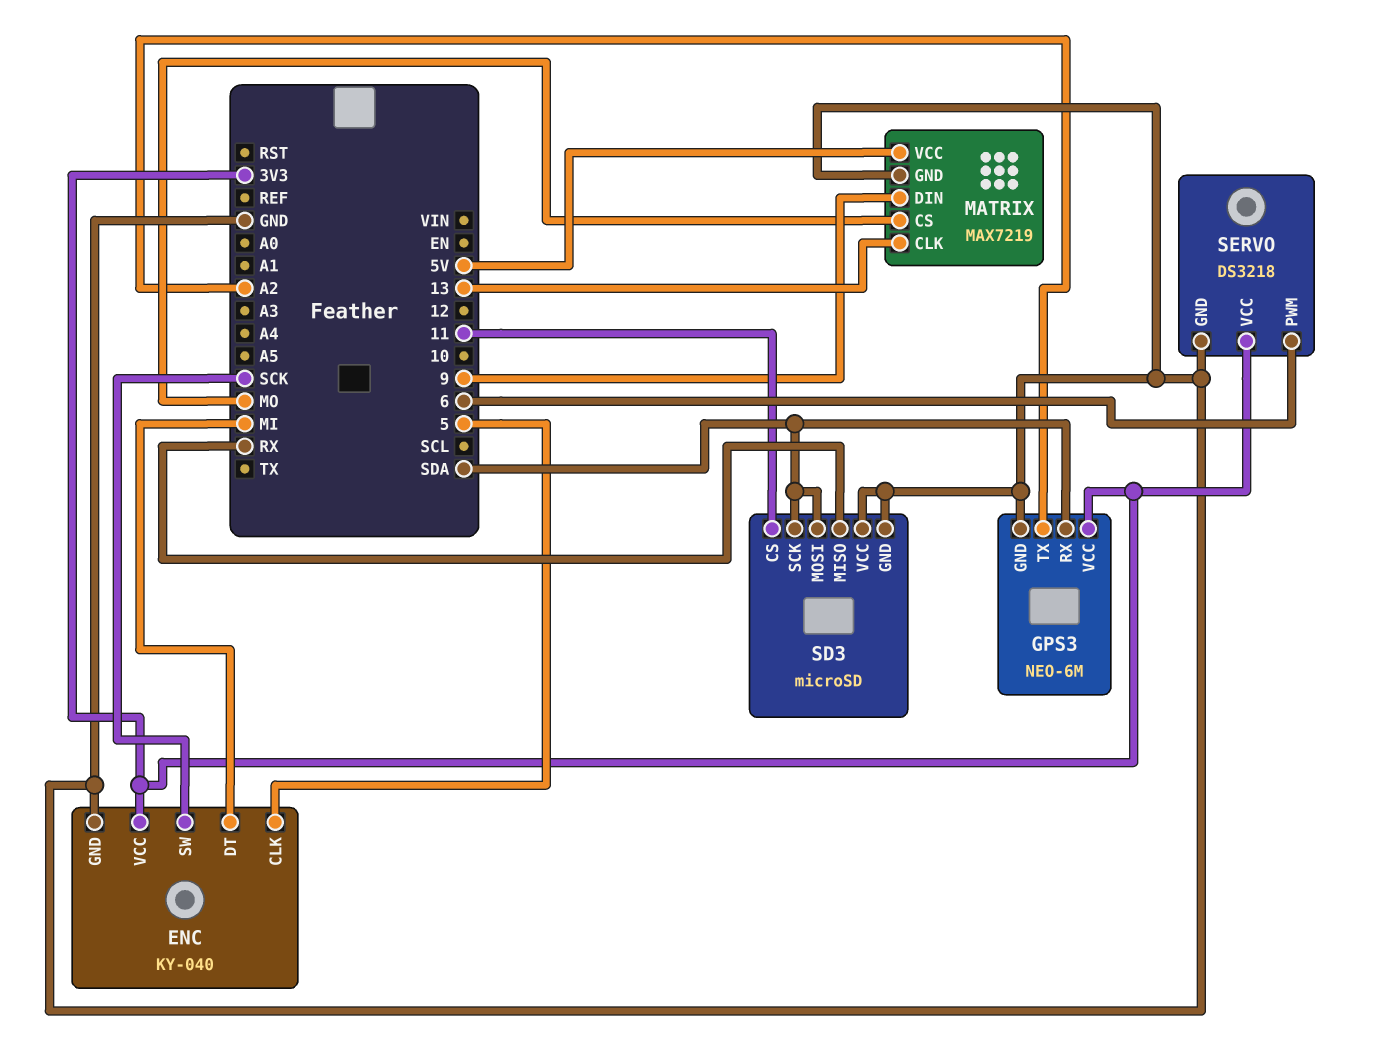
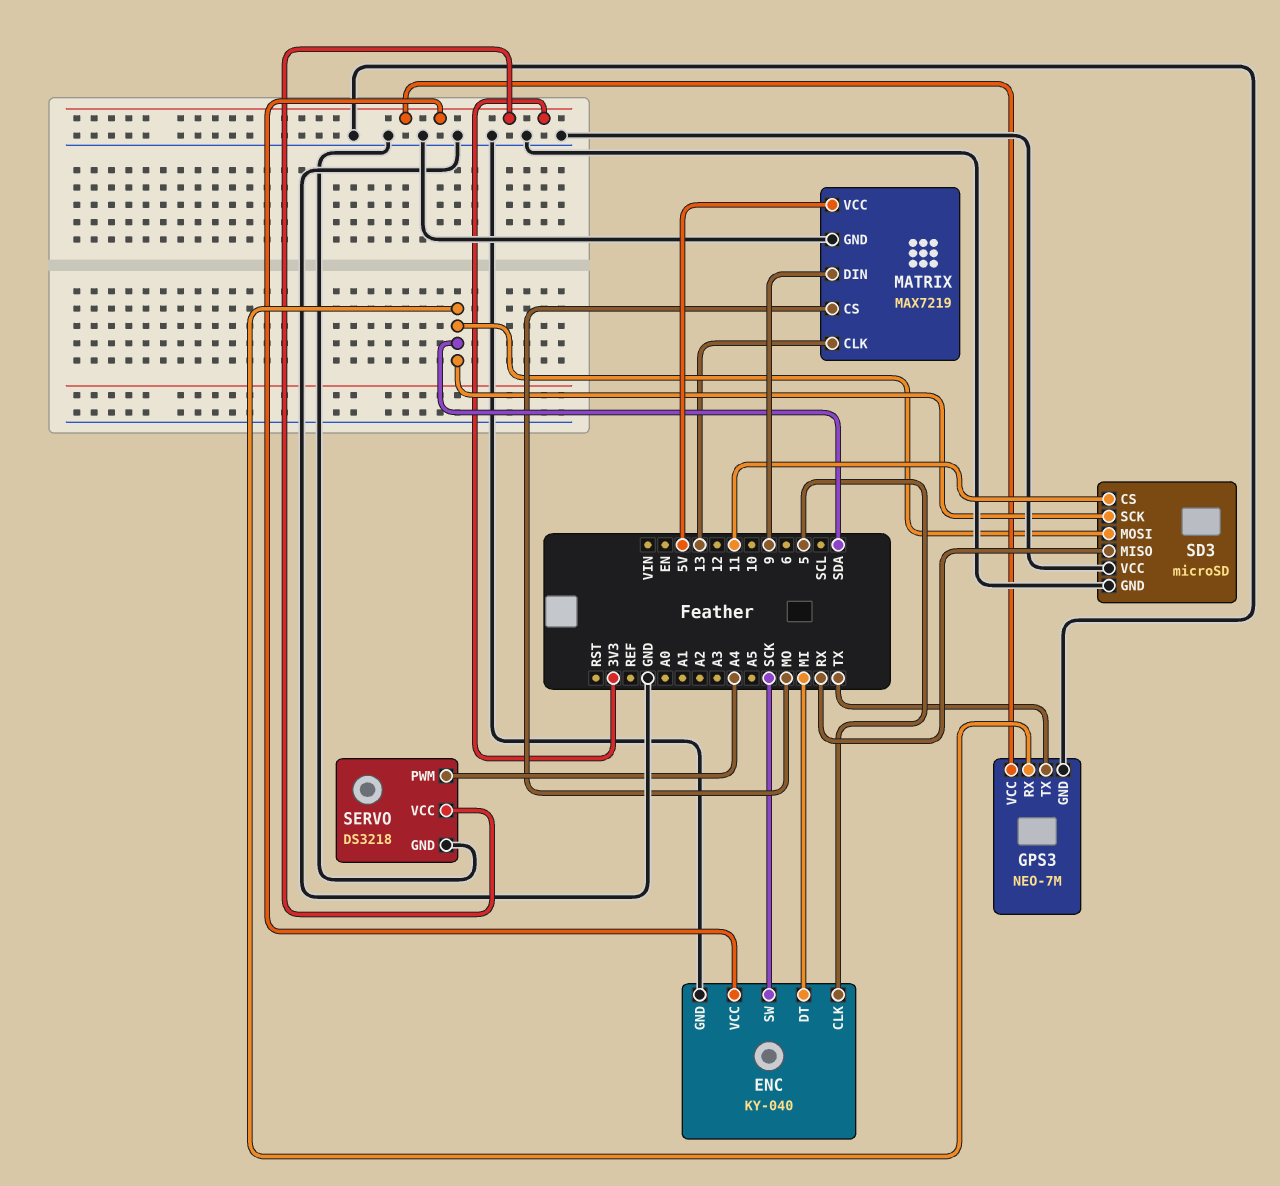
GPS3: NEO-6M -> NEO-7M
GPS3 pin TX: A2 -> TX
SERVO pin PWM: 6 -> A4

